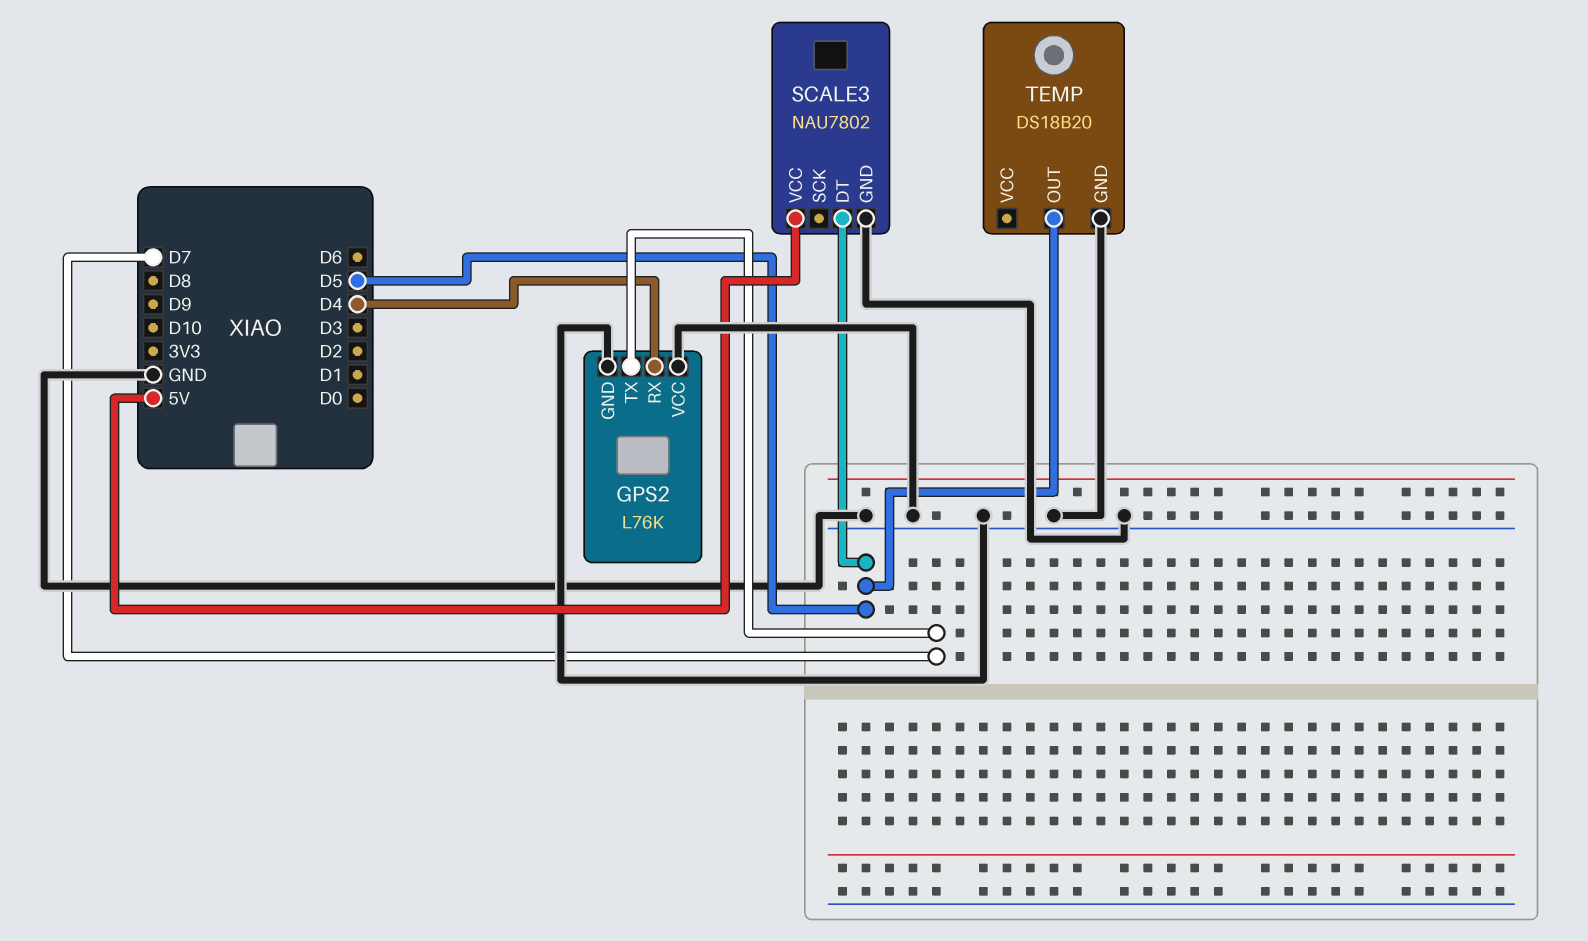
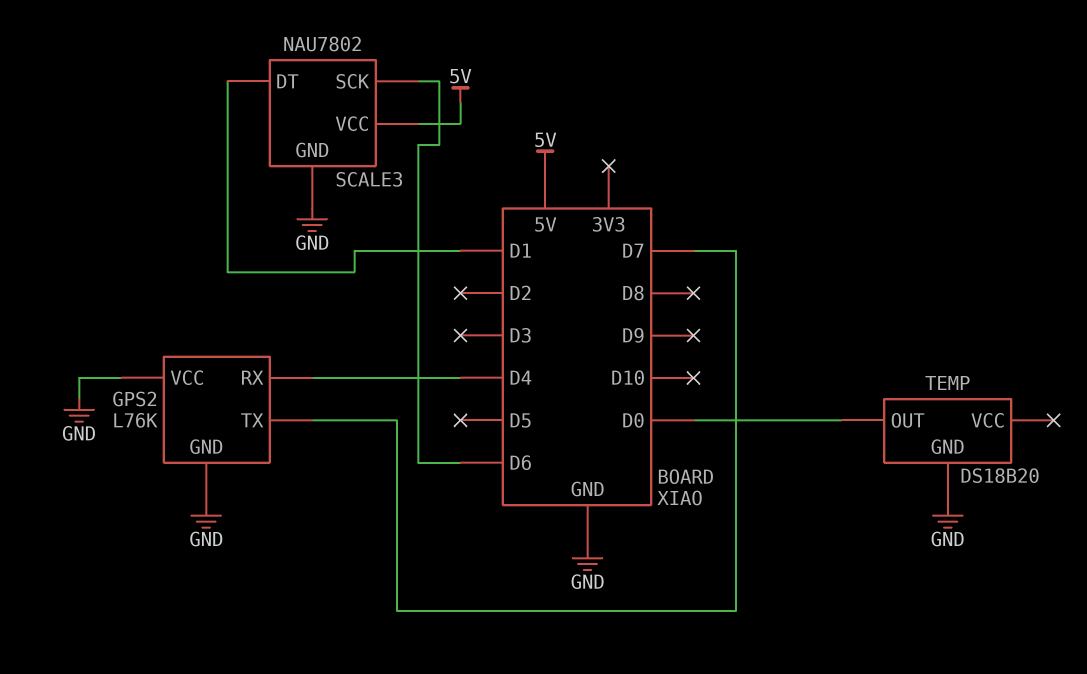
SCALE3 pin DT: D5 -> D1
SCALE3 pin SCK: none -> D6
TEMP pin OUT: D5 -> D0

